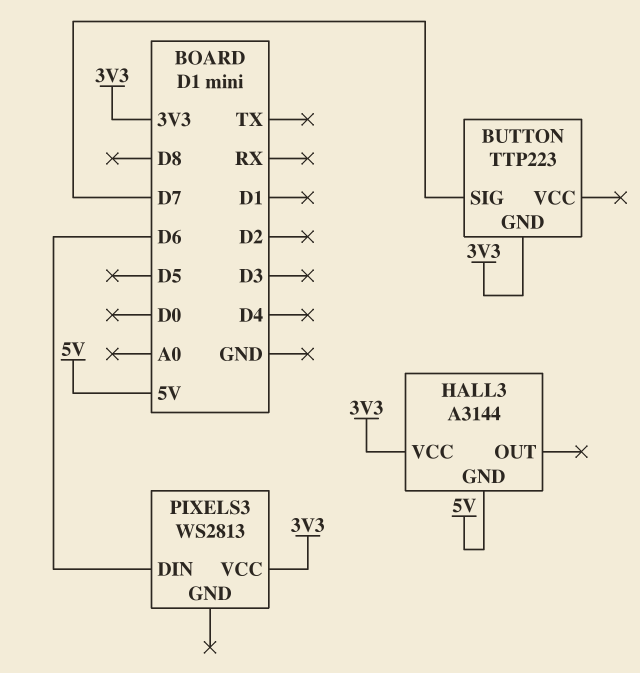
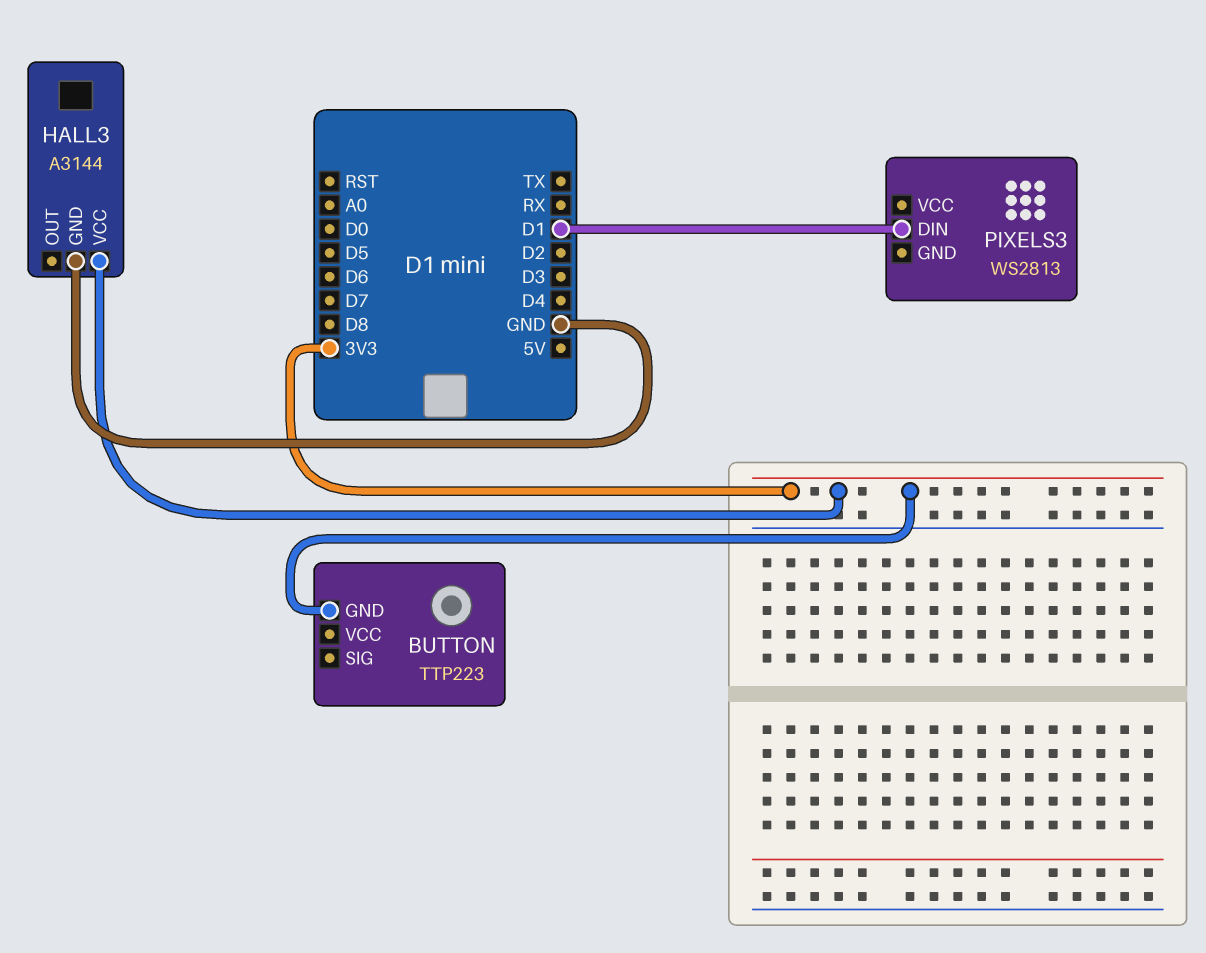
BUTTON pin SIG: D7 -> none
HALL3 pin GND: 5V -> GND
PIXELS3 pin DIN: D6 -> D1
PIXELS3 pin VCC: 3V3 -> none

